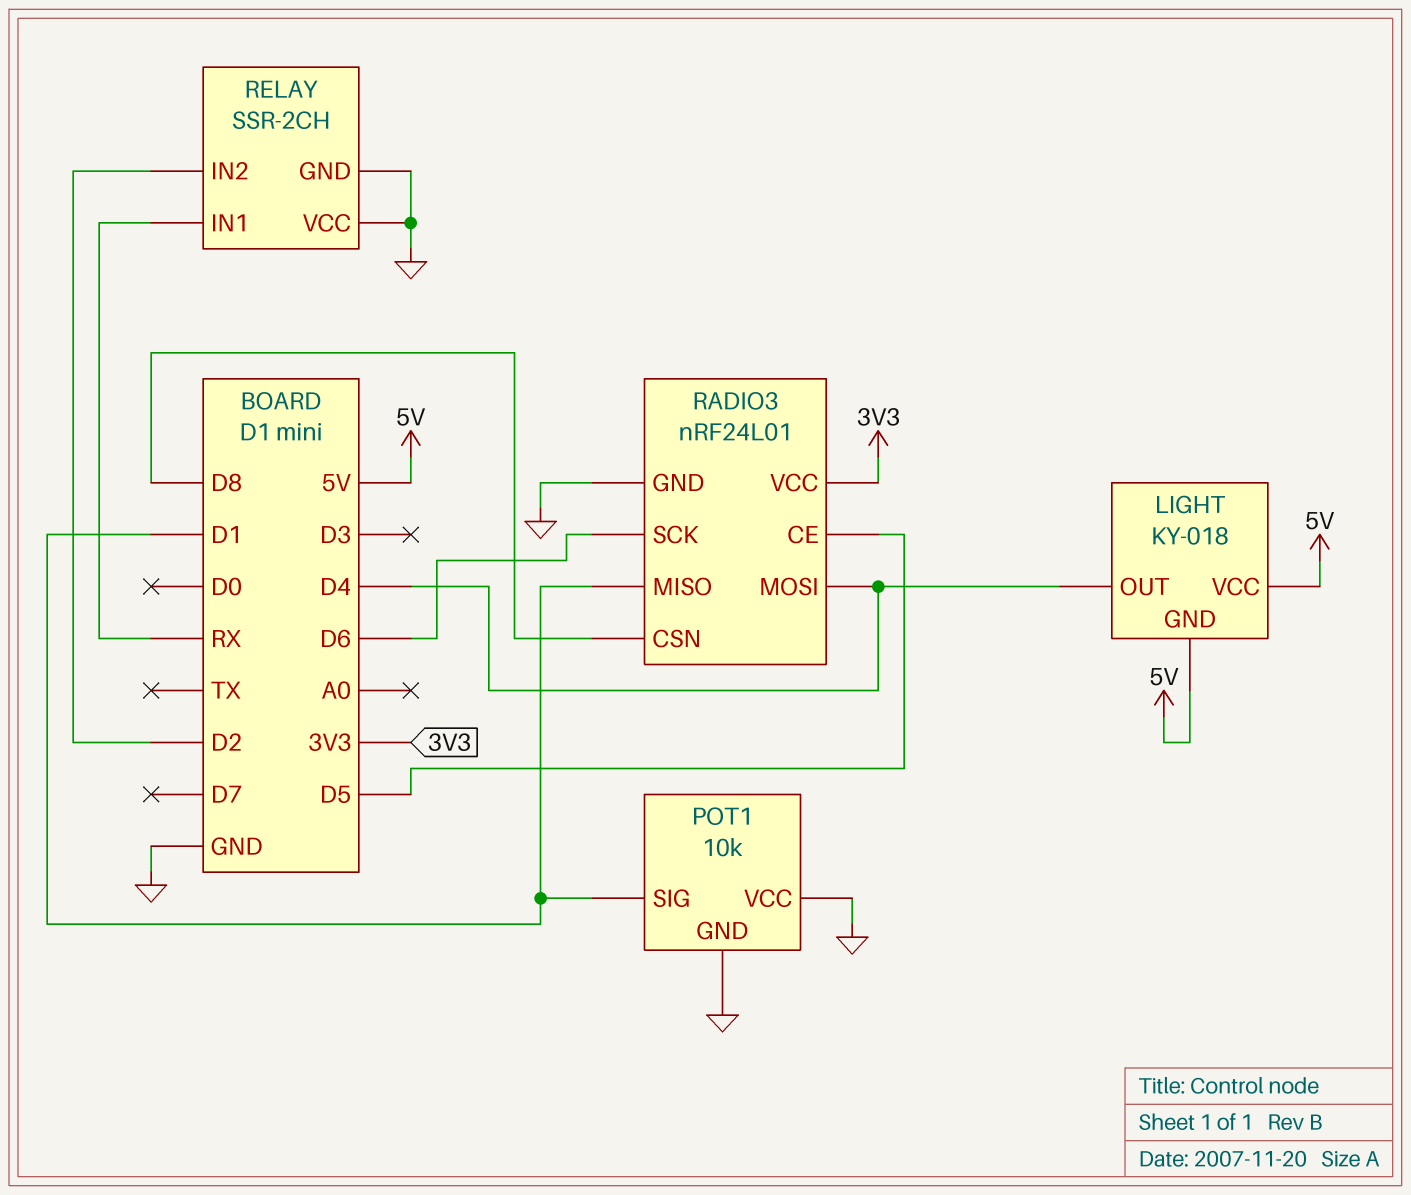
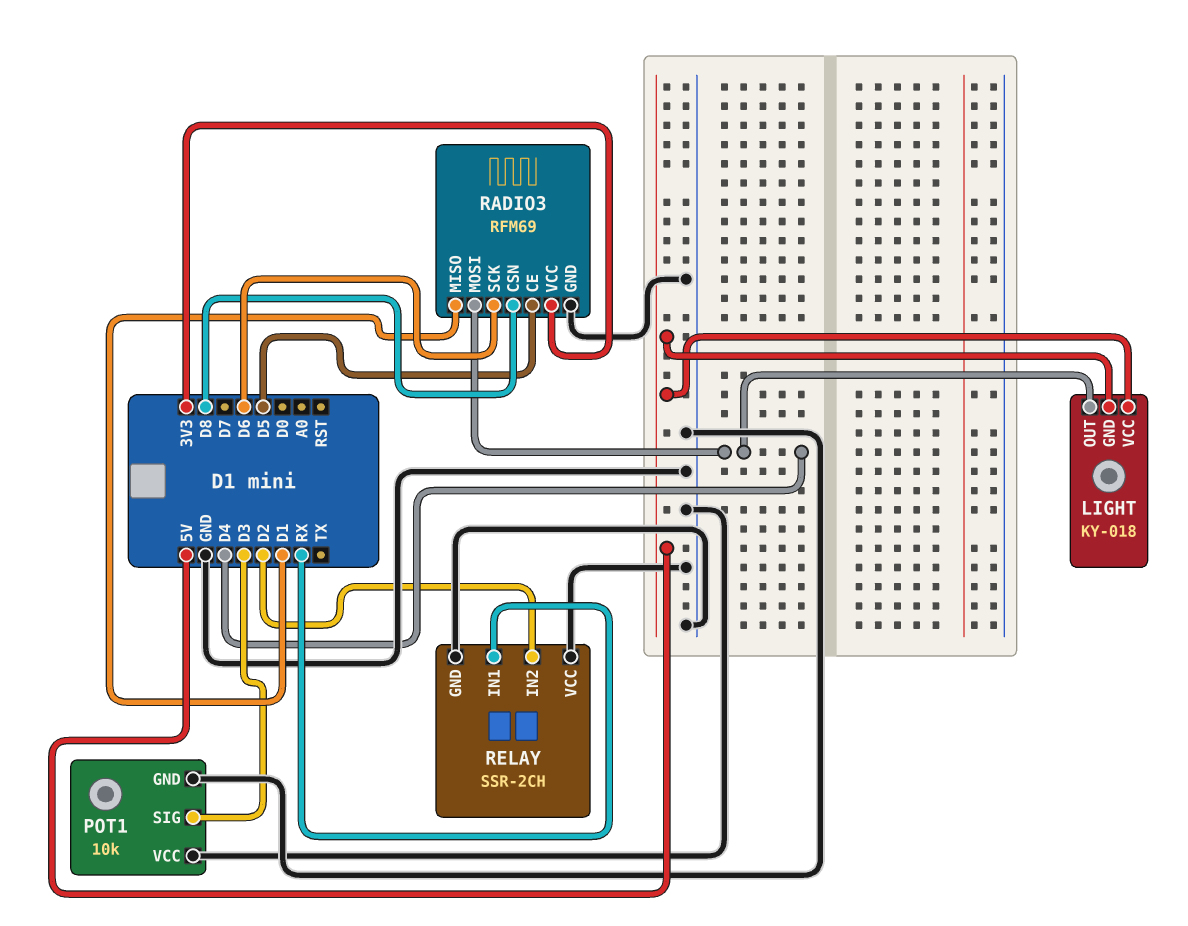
POT1 pin SIG: D1 -> D3
RADIO3: nRF24L01 -> RFM69

